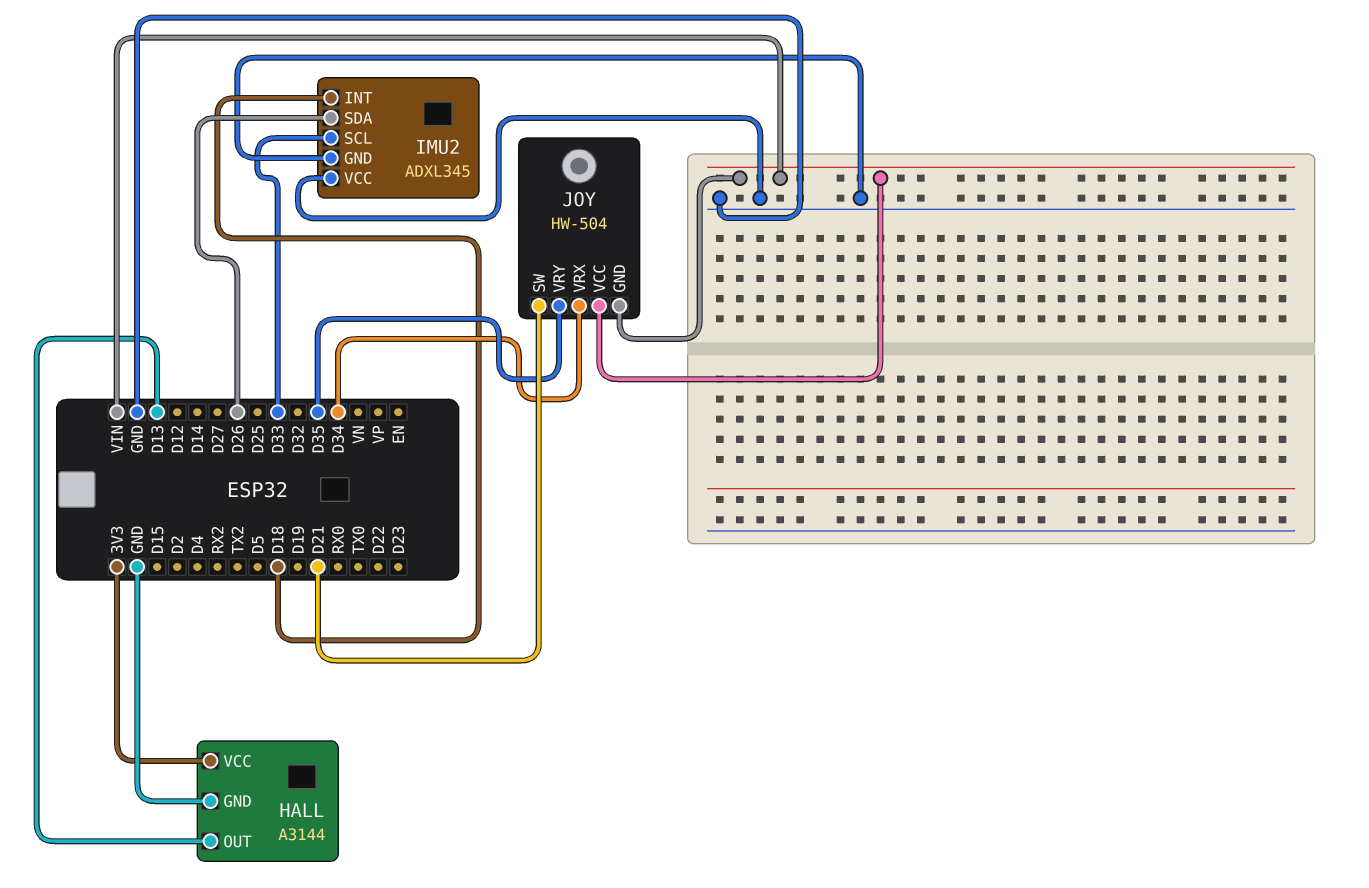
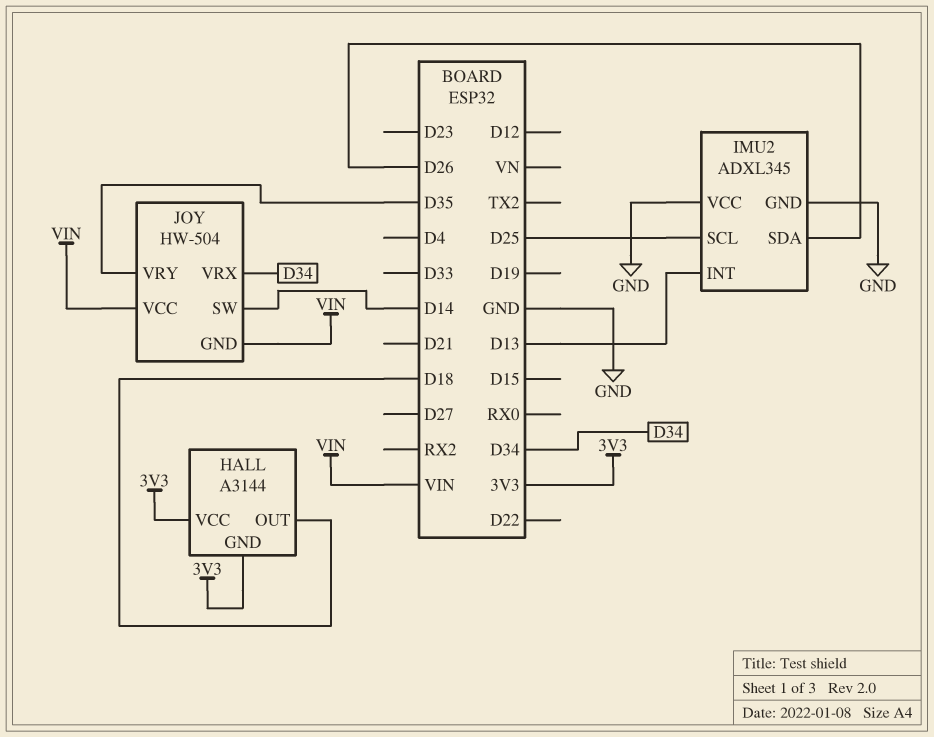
HALL pin GND: GND -> 3V3
HALL pin OUT: D13 -> D18
IMU2 pin INT: D18 -> D13
IMU2 pin SCL: D33 -> D25
JOY pin SW: D21 -> D14

